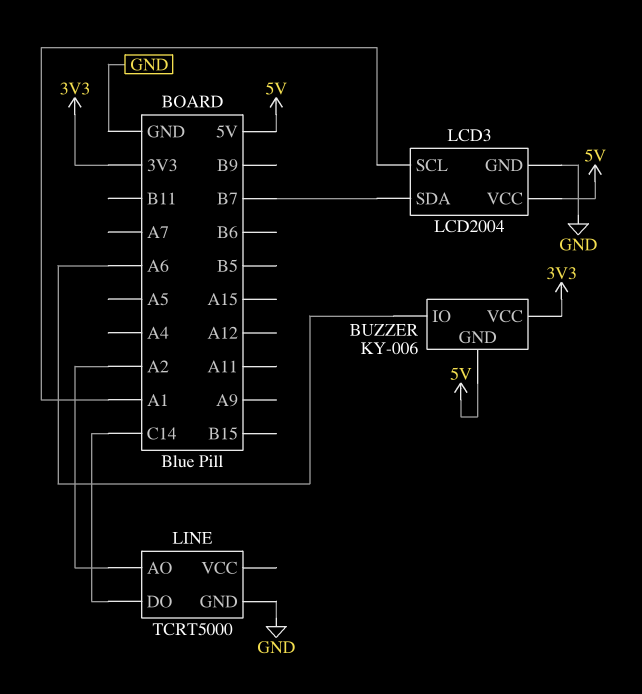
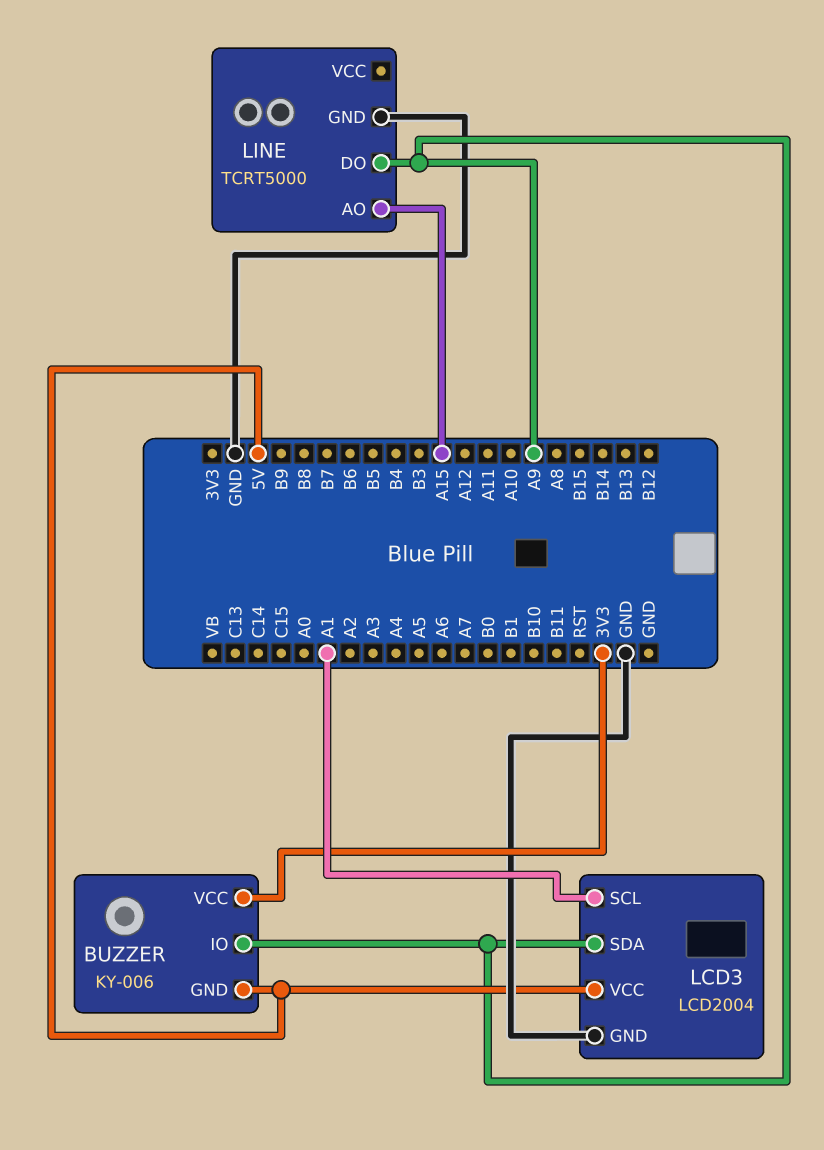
BUZZER pin IO: A6 -> A9
LCD3 pin SDA: B7 -> A9
LINE pin AO: A2 -> A15
LINE pin DO: C14 -> A9

